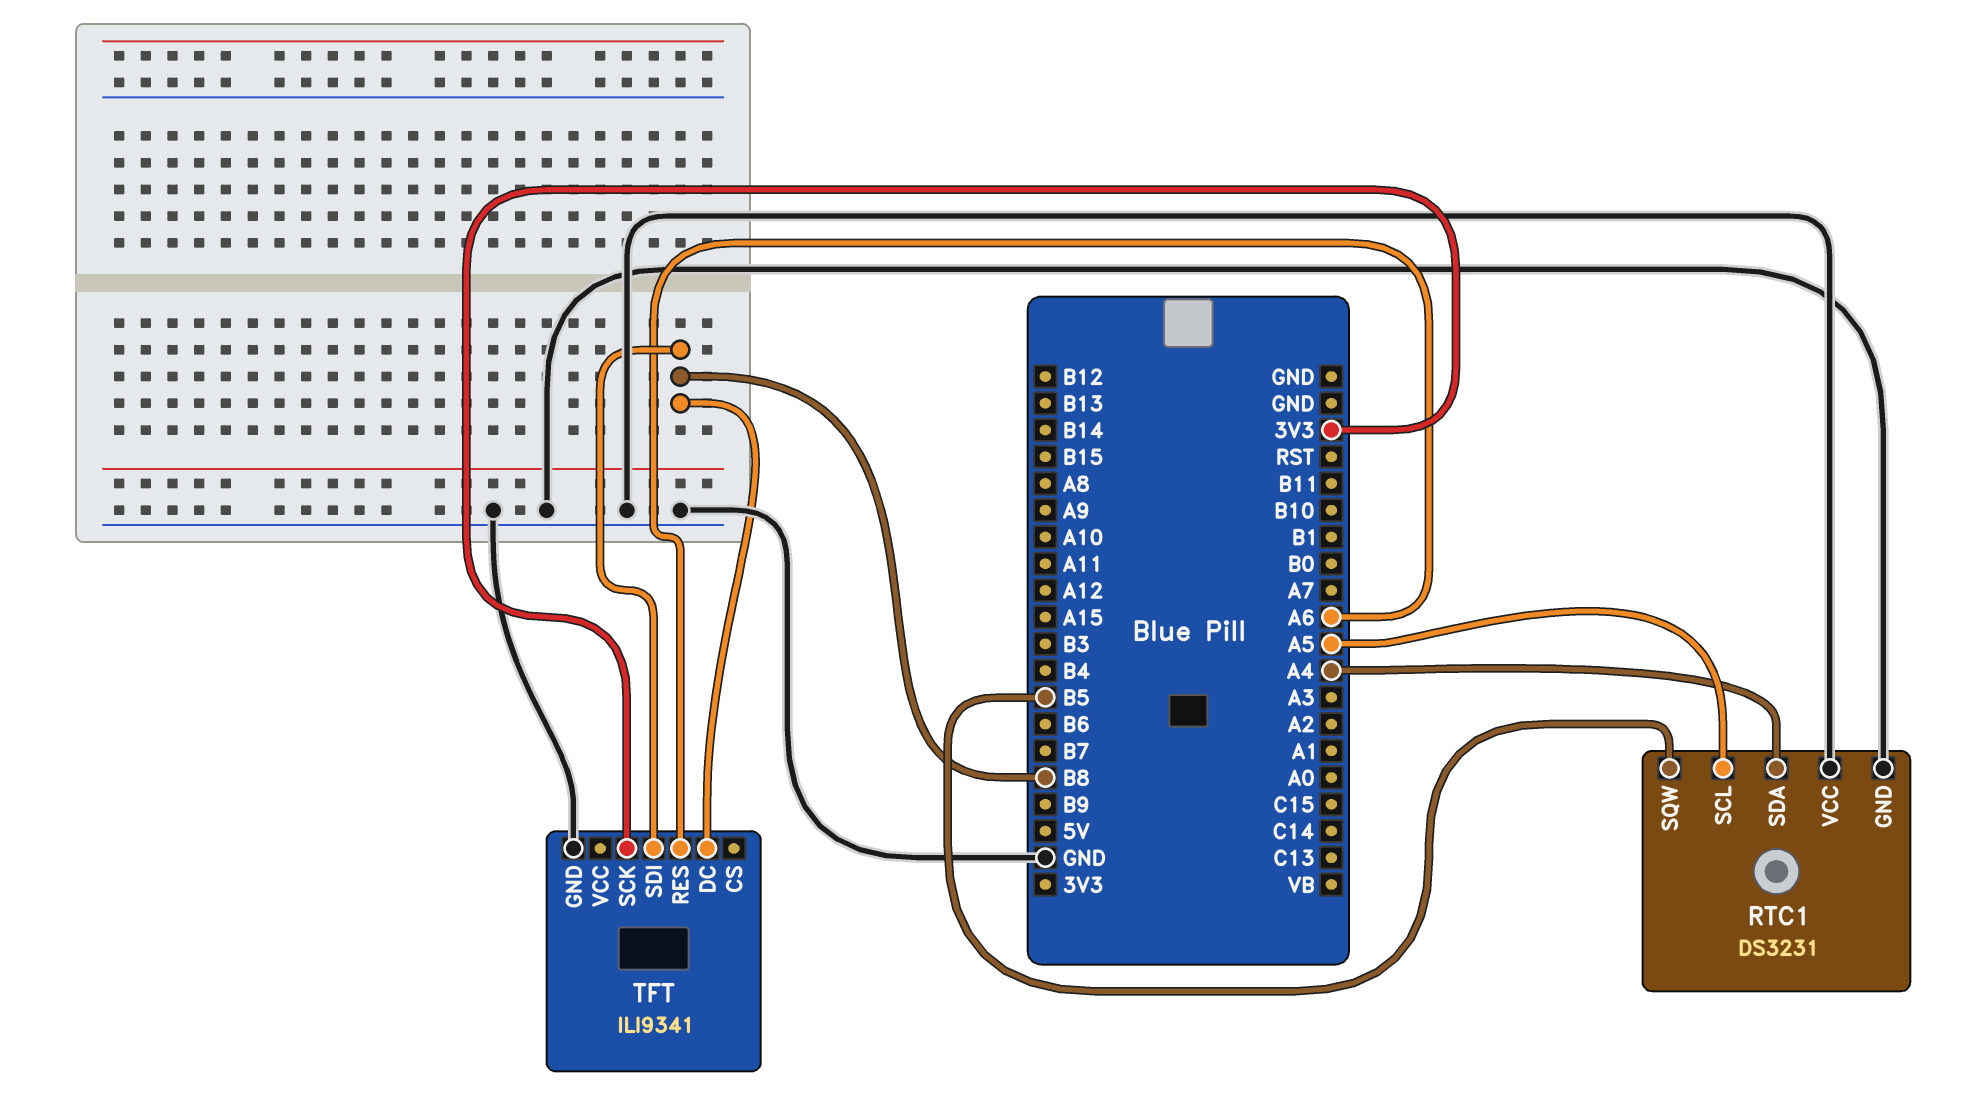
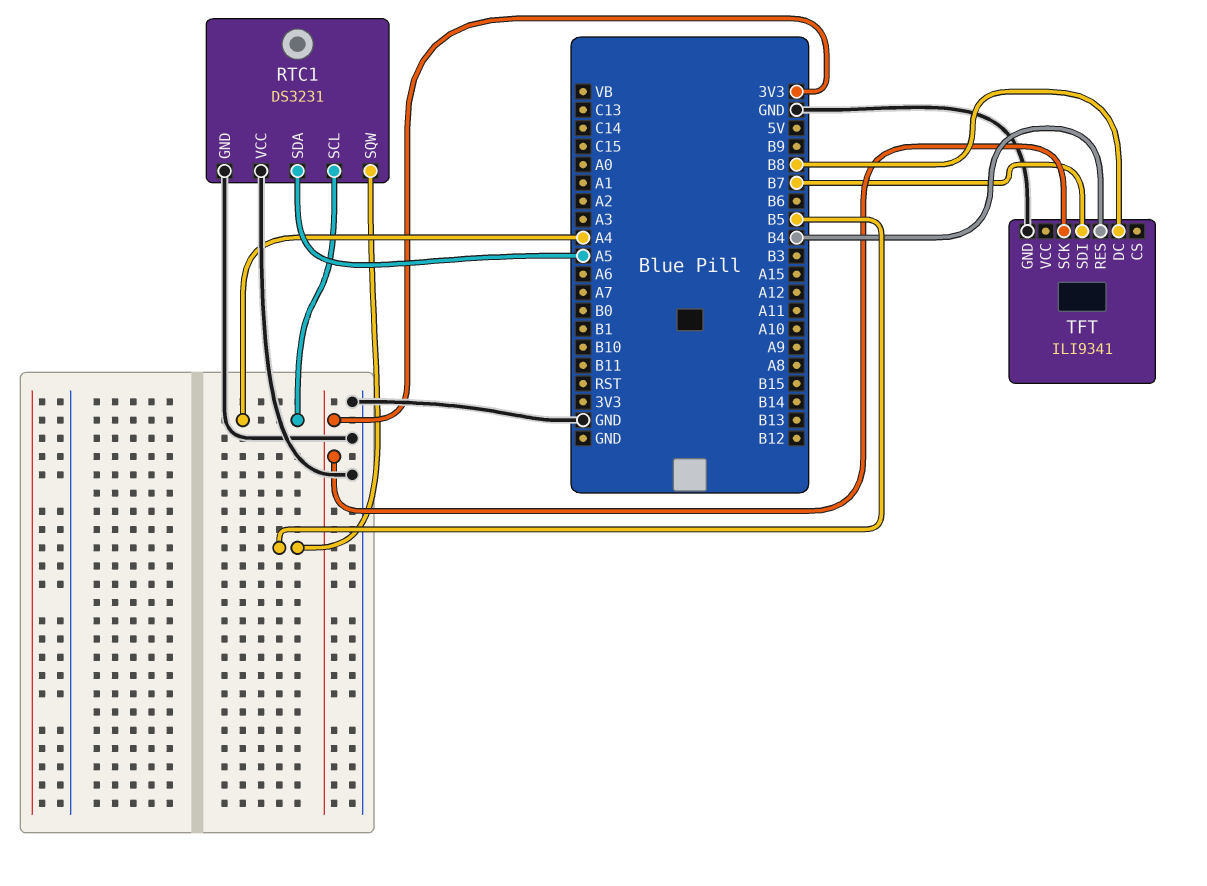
RTC1 pin SCL: A5 -> A4
RTC1 pin SDA: A4 -> A5
TFT pin RES: A6 -> B4
TFT pin SDI: B8 -> B7

